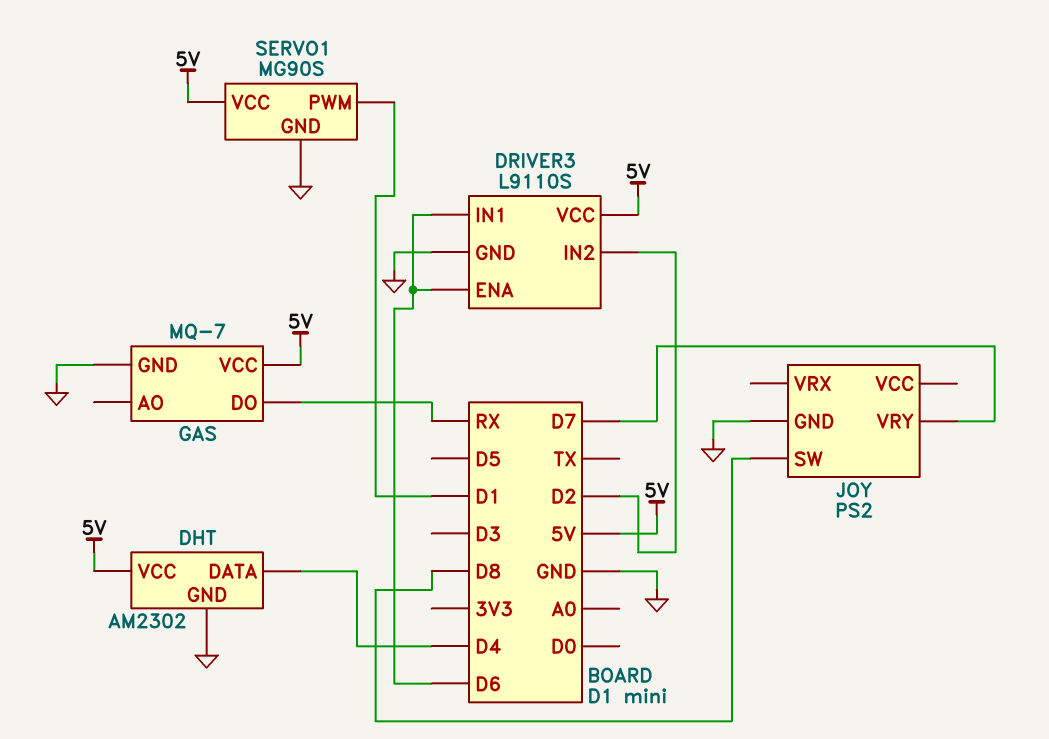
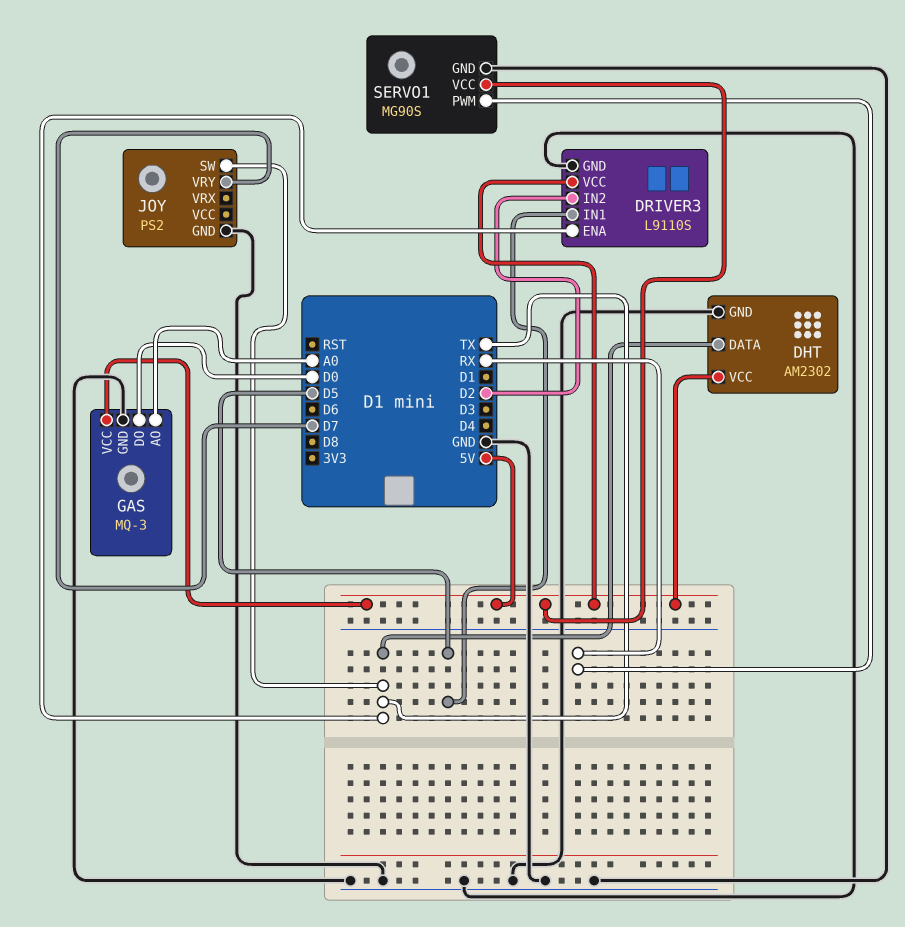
DHT pin DATA: D4 -> TX
DRIVER3 pin ENA: D6 -> TX
DRIVER3 pin IN1: D6 -> D5
GAS: MQ-7 -> MQ-3
GAS pin AO: none -> A0
GAS pin DO: RX -> D0
JOY pin SW: D8 -> TX
SERVO1 pin PWM: D1 -> RX

